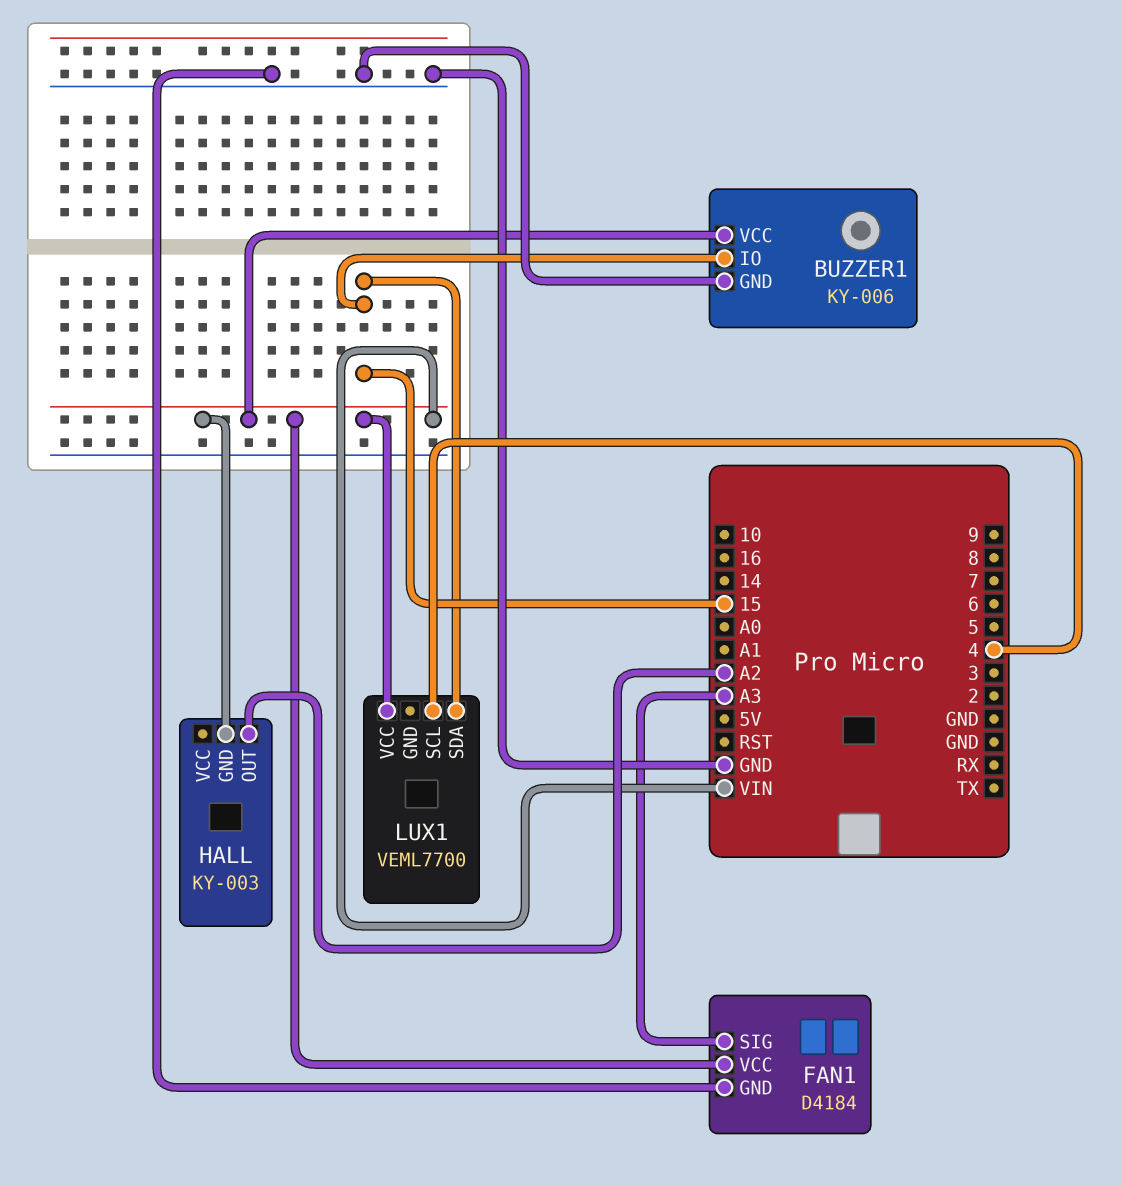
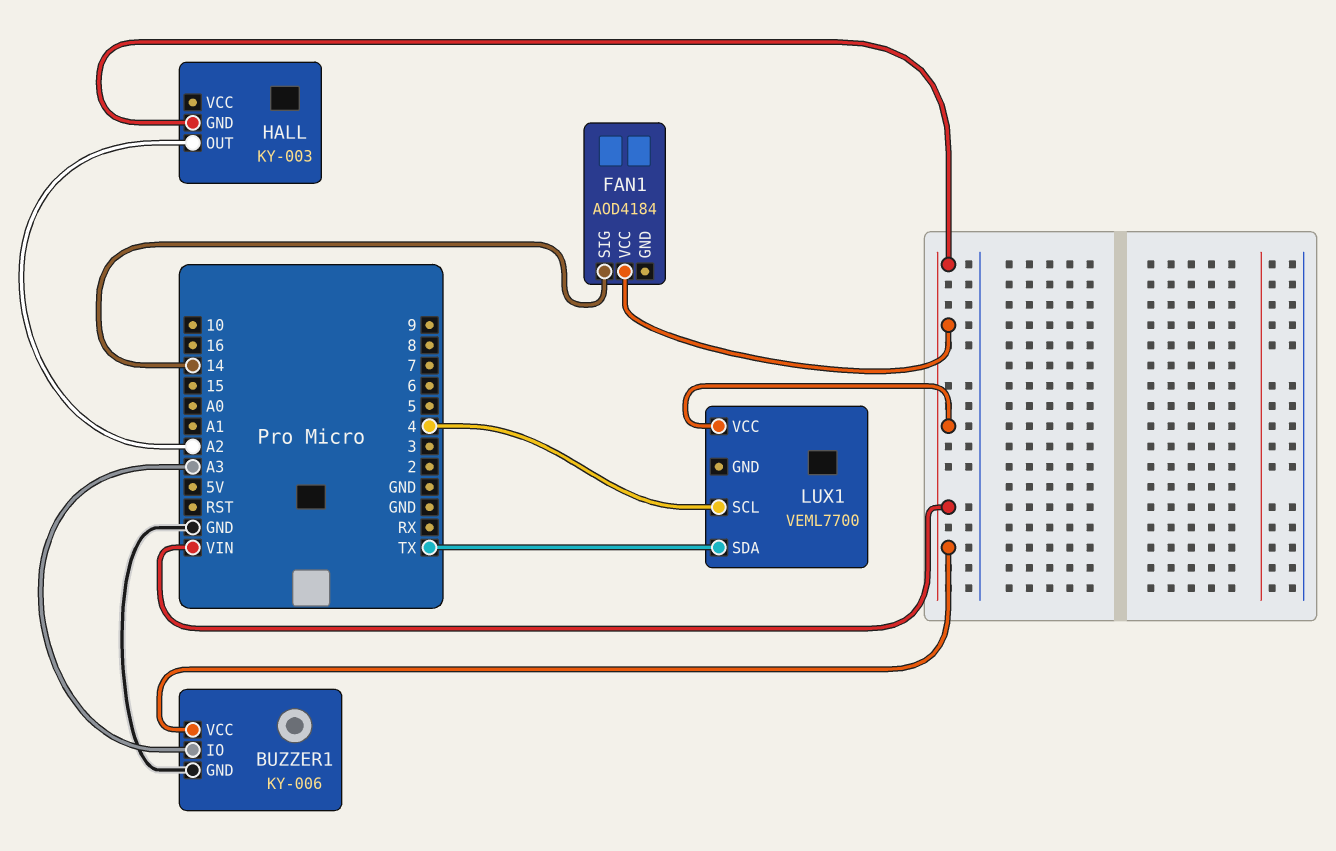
BUZZER1 pin IO: 15 -> A3
FAN1: D4184 -> AOD4184
FAN1 pin GND: GND -> none
FAN1 pin SIG: A3 -> 14
LUX1 pin SDA: 15 -> TX

